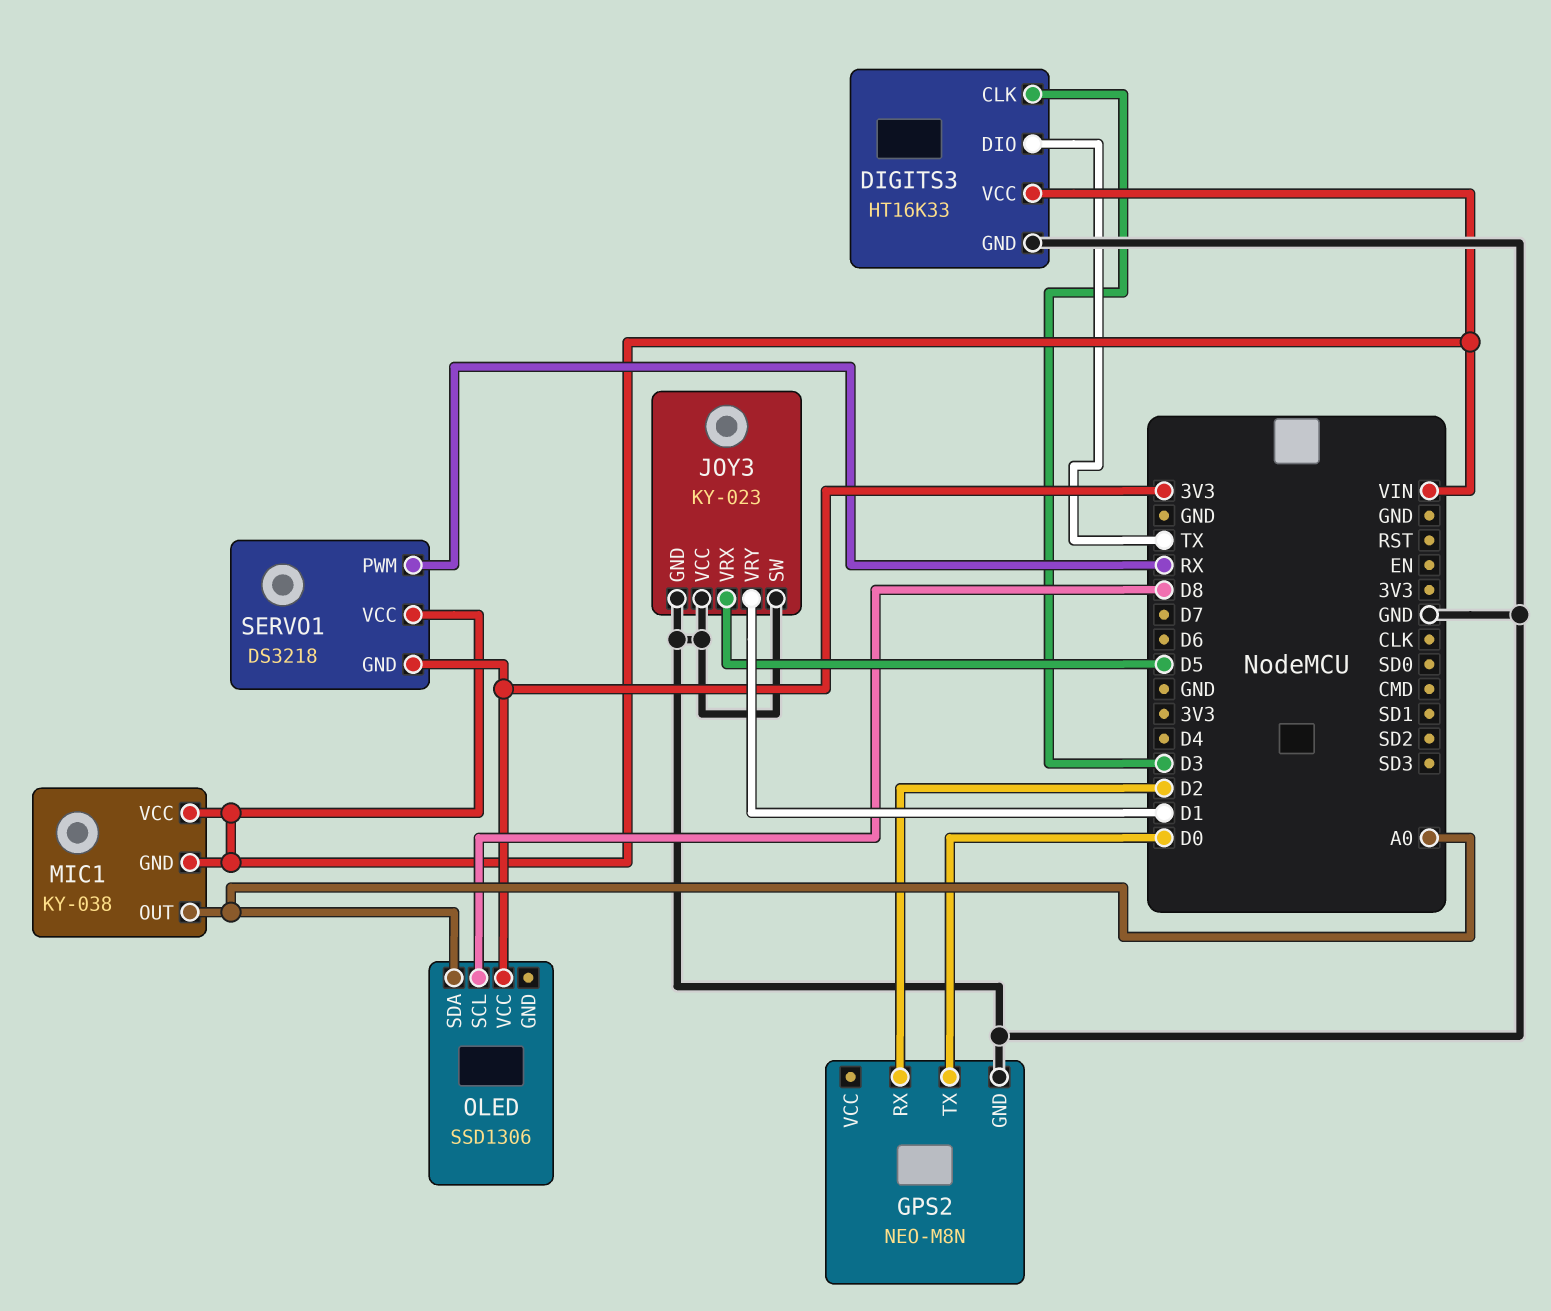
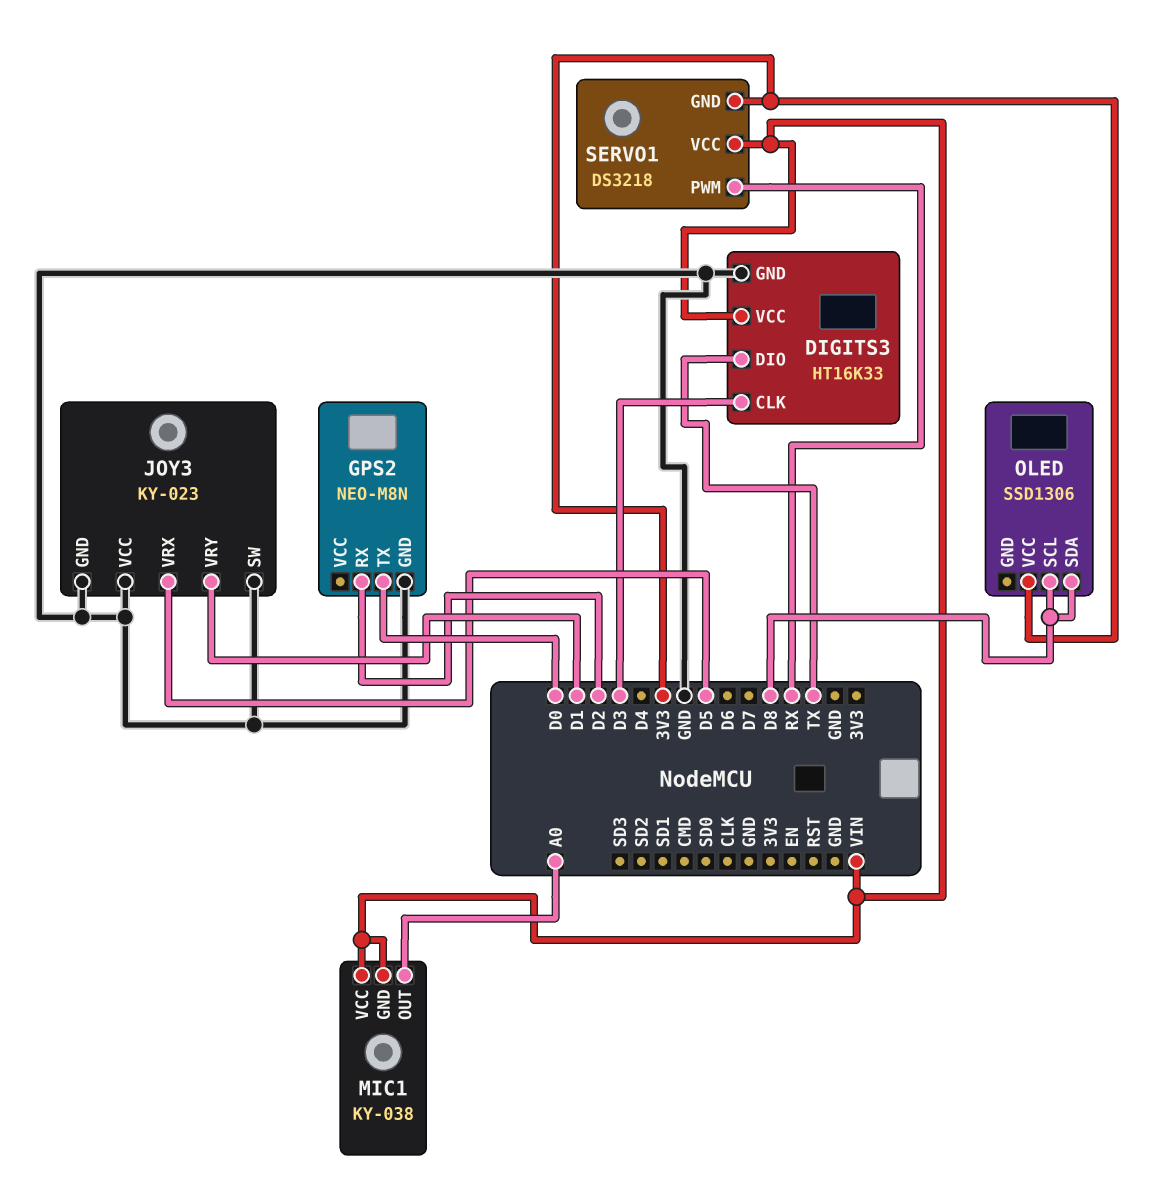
OLED pin SDA: A0 -> D8

